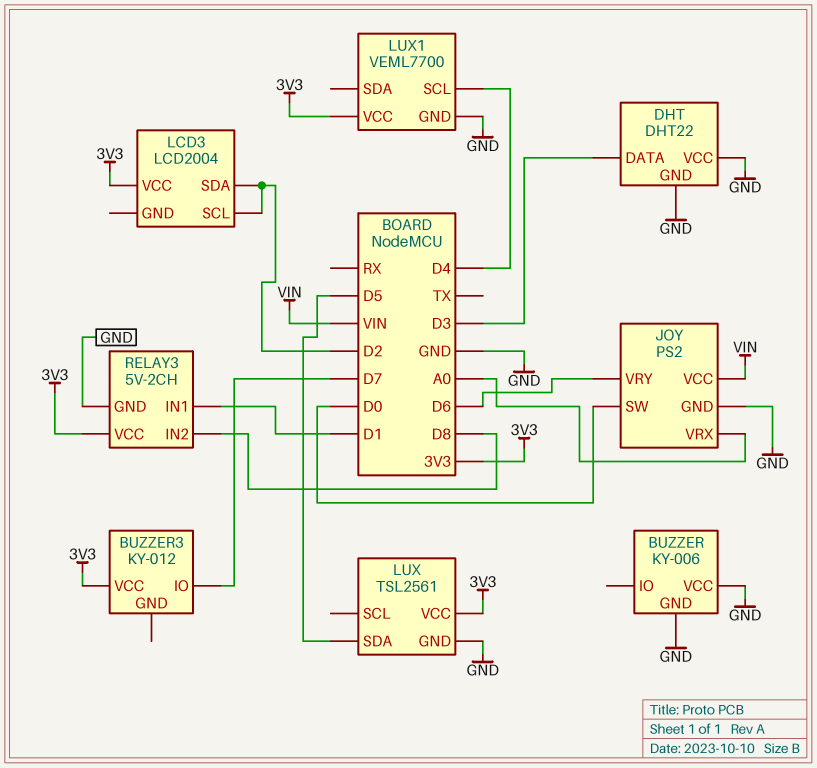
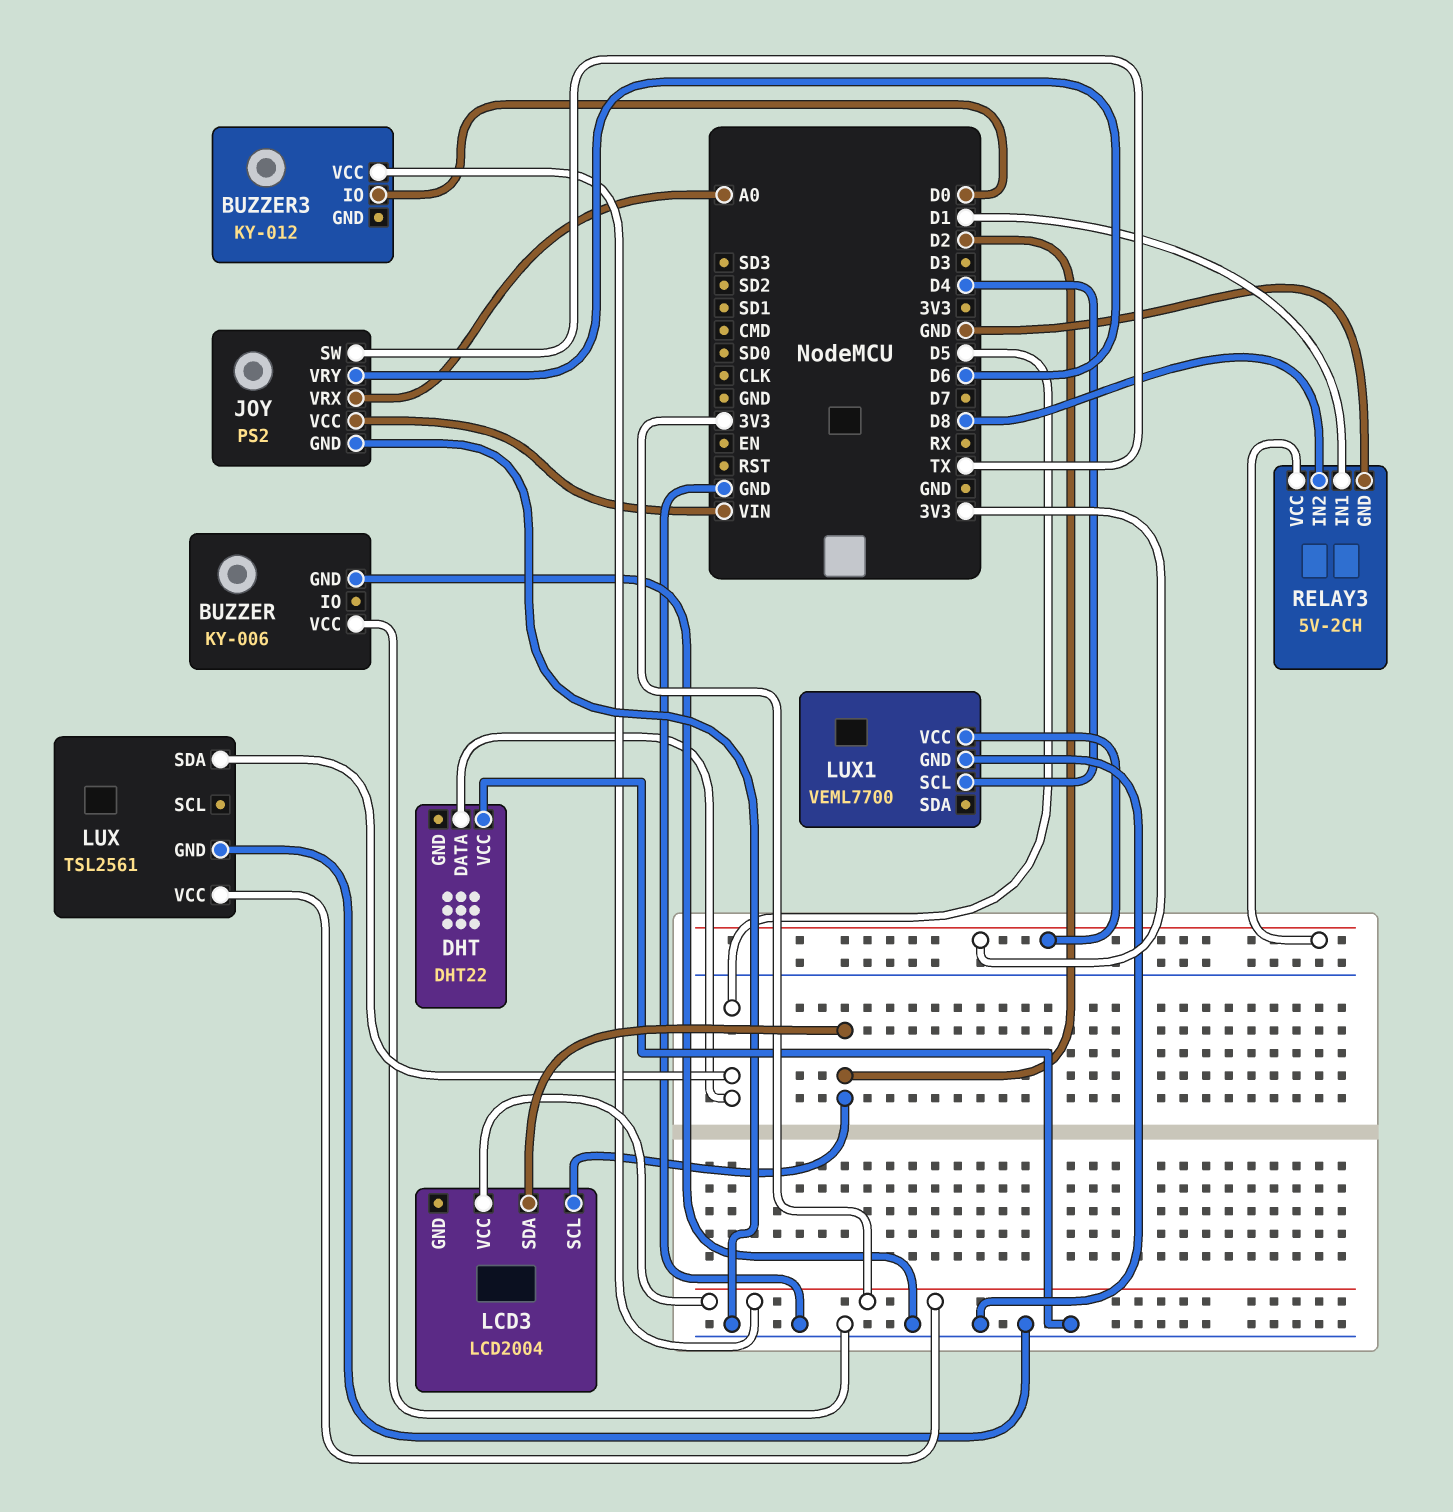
BUZZER3 pin IO: D7 -> D0
DHT pin DATA: D3 -> D5
DHT pin GND: GND -> none
JOY pin SW: D0 -> TX

